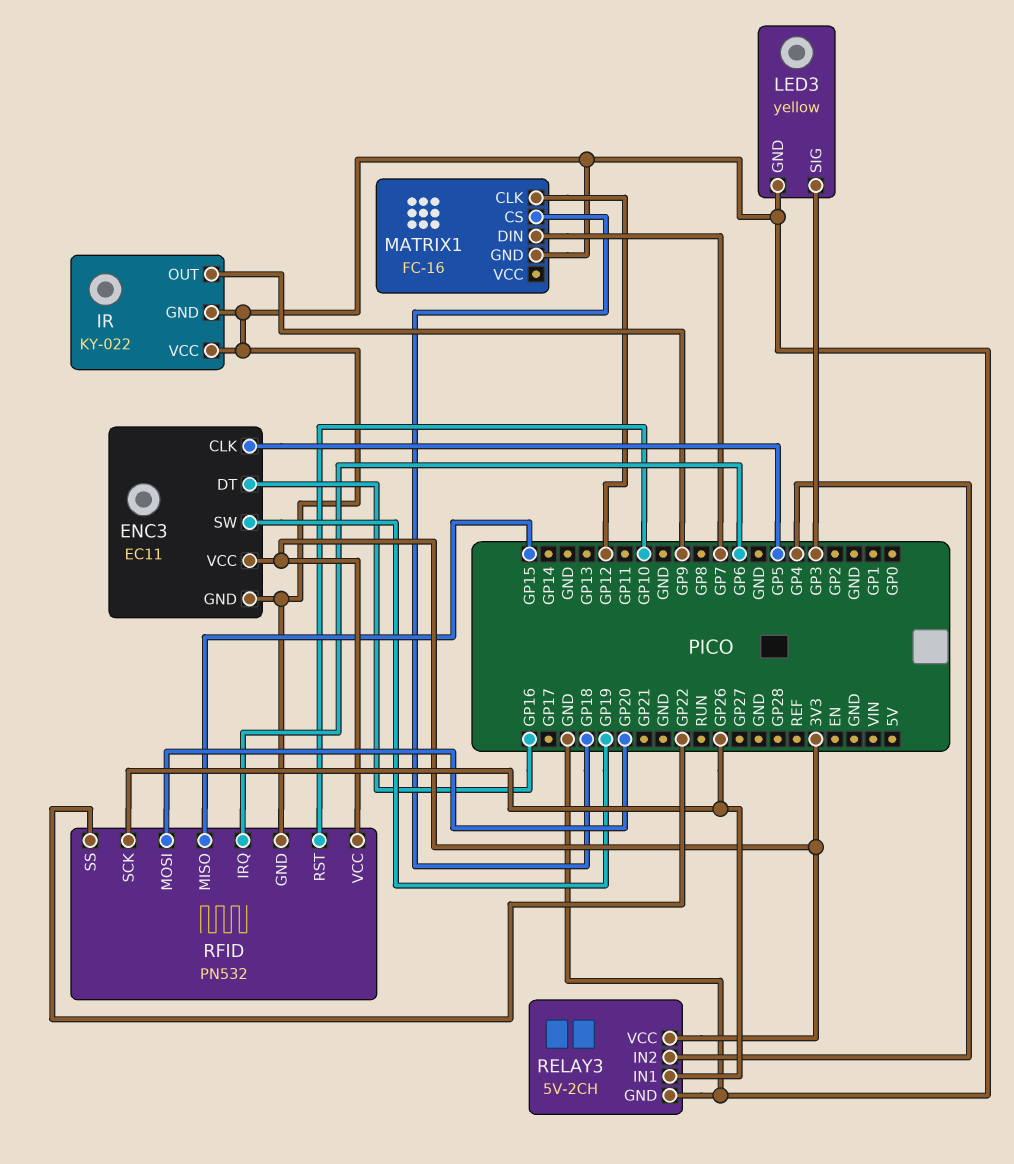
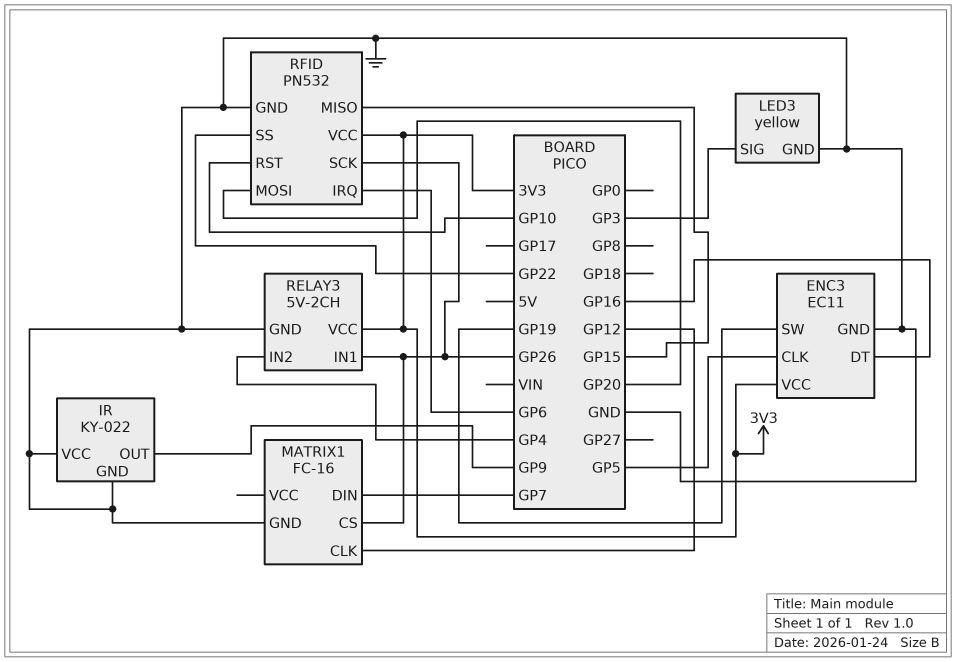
MATRIX1 pin CS: GP18 -> GP26

